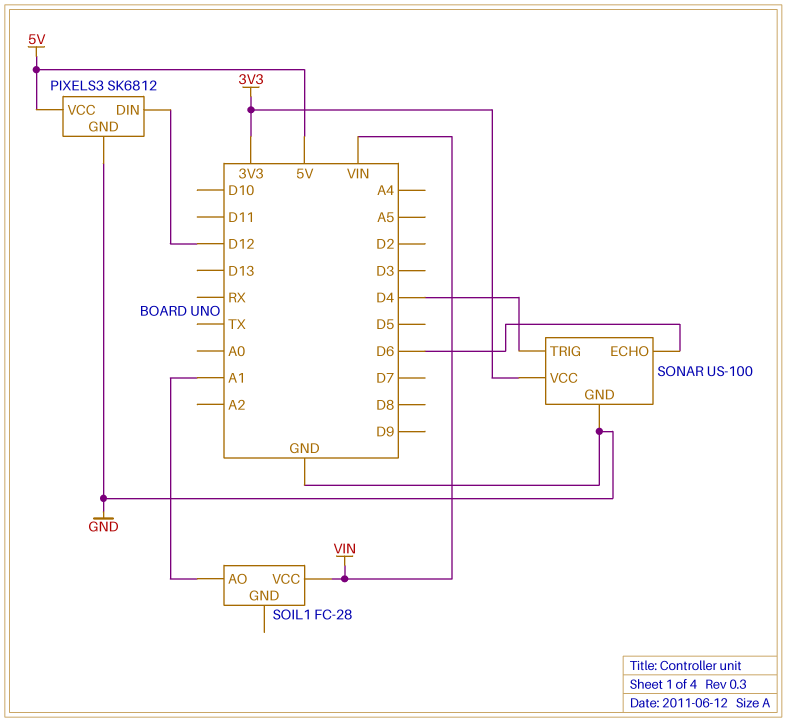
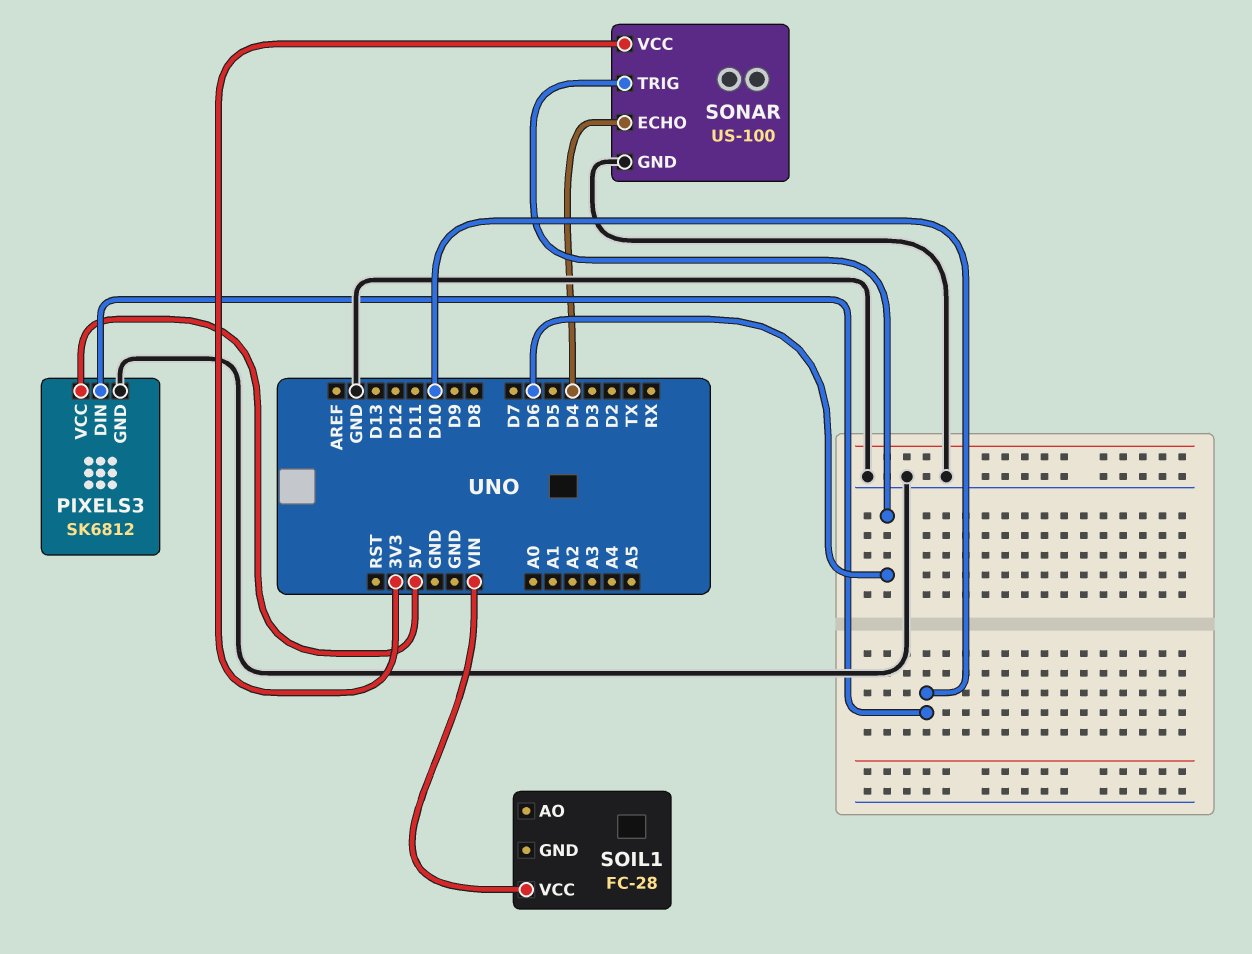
PIXELS3 pin DIN: D12 -> D10
SOIL1 pin AO: A1 -> none
SONAR pin ECHO: D6 -> D4
SONAR pin TRIG: D4 -> D6

